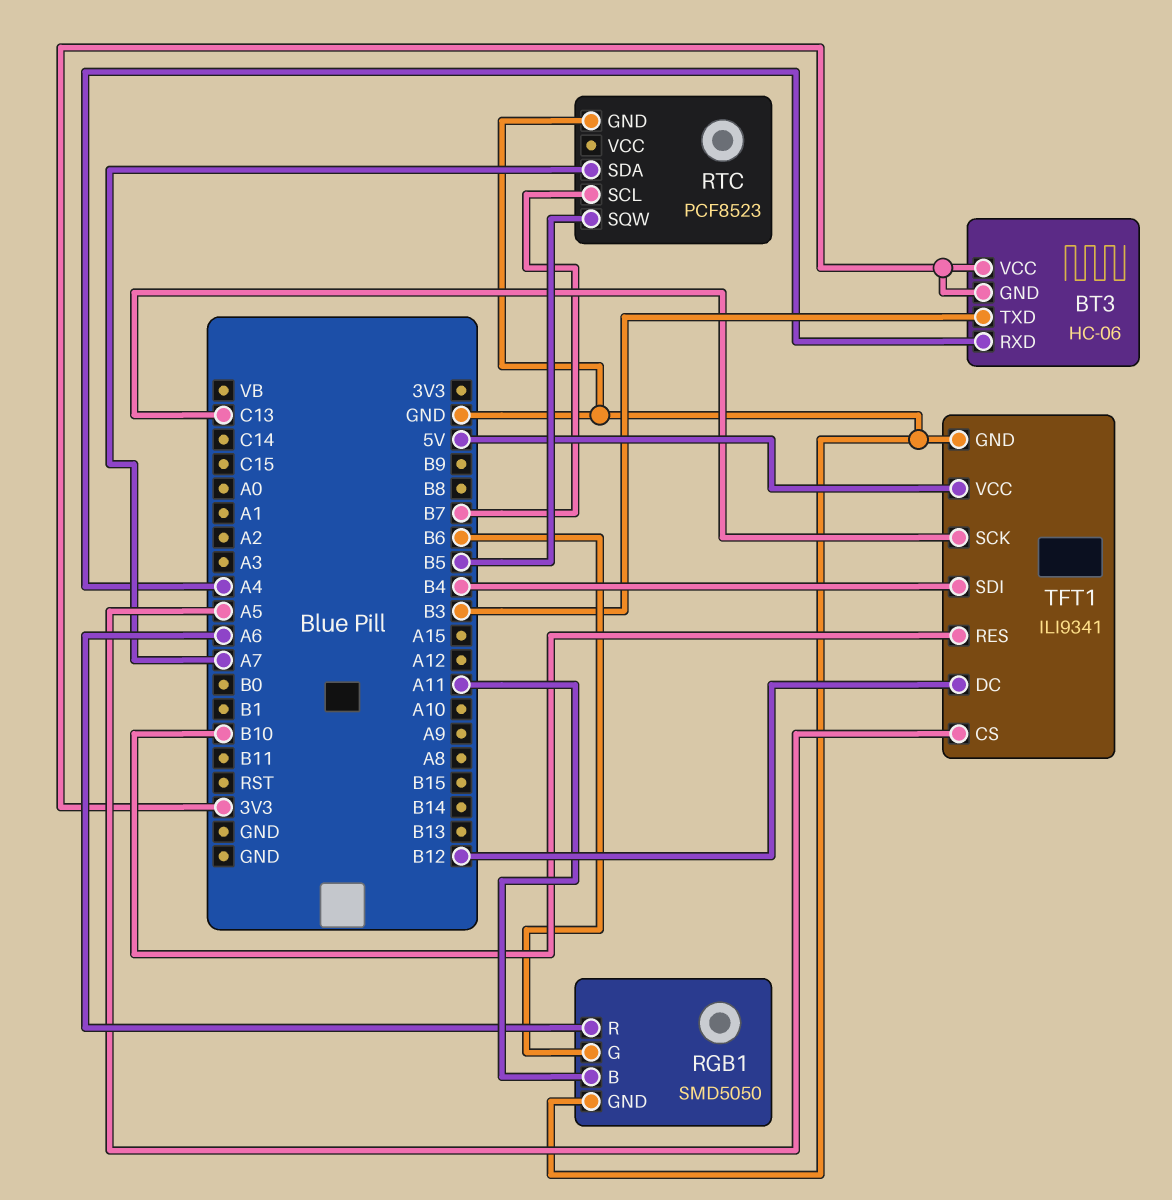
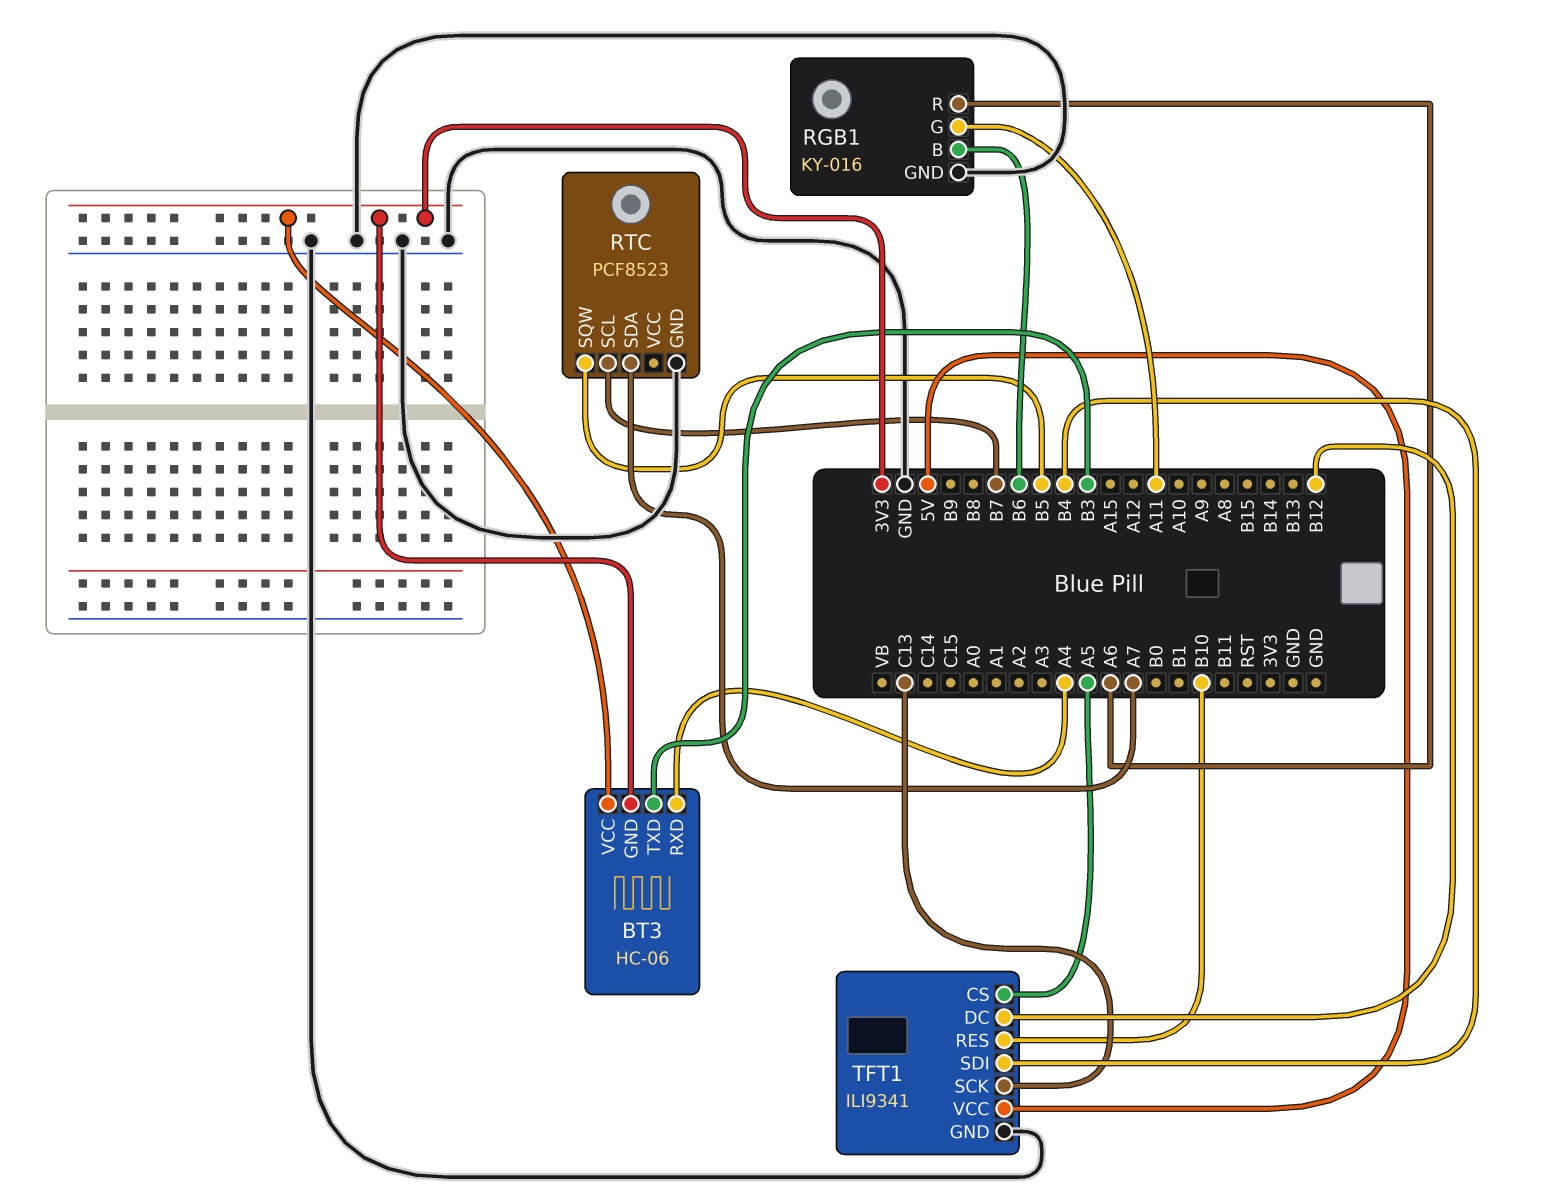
RGB1: SMD5050 -> KY-016
RGB1 pin B: A11 -> B6
RGB1 pin G: B6 -> A11

